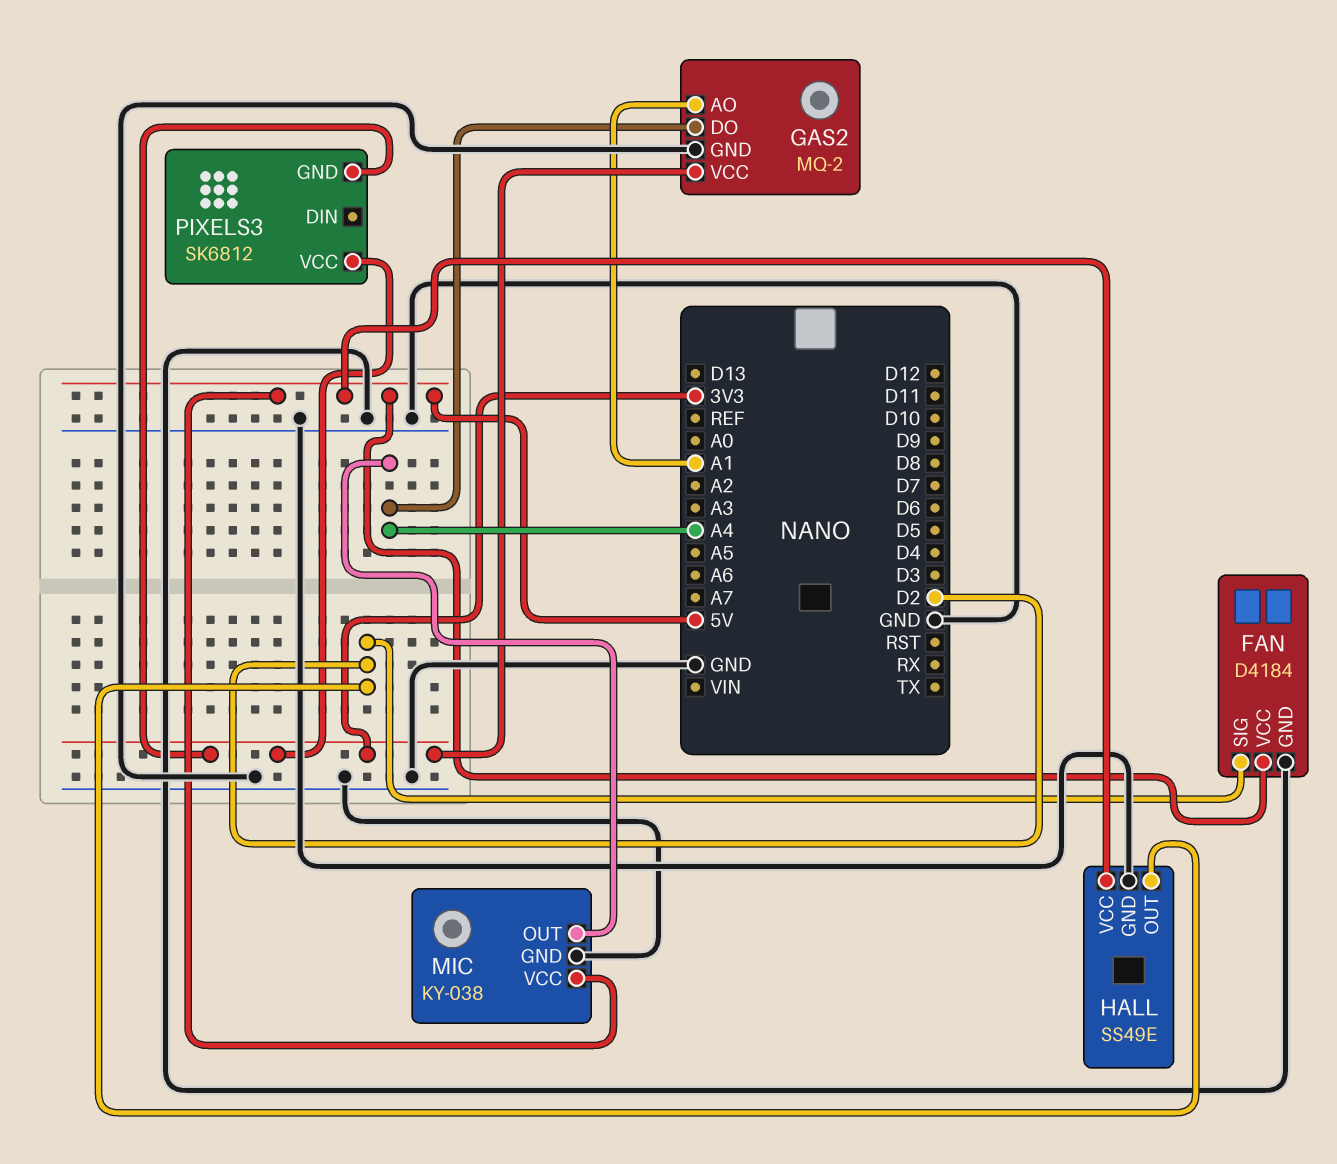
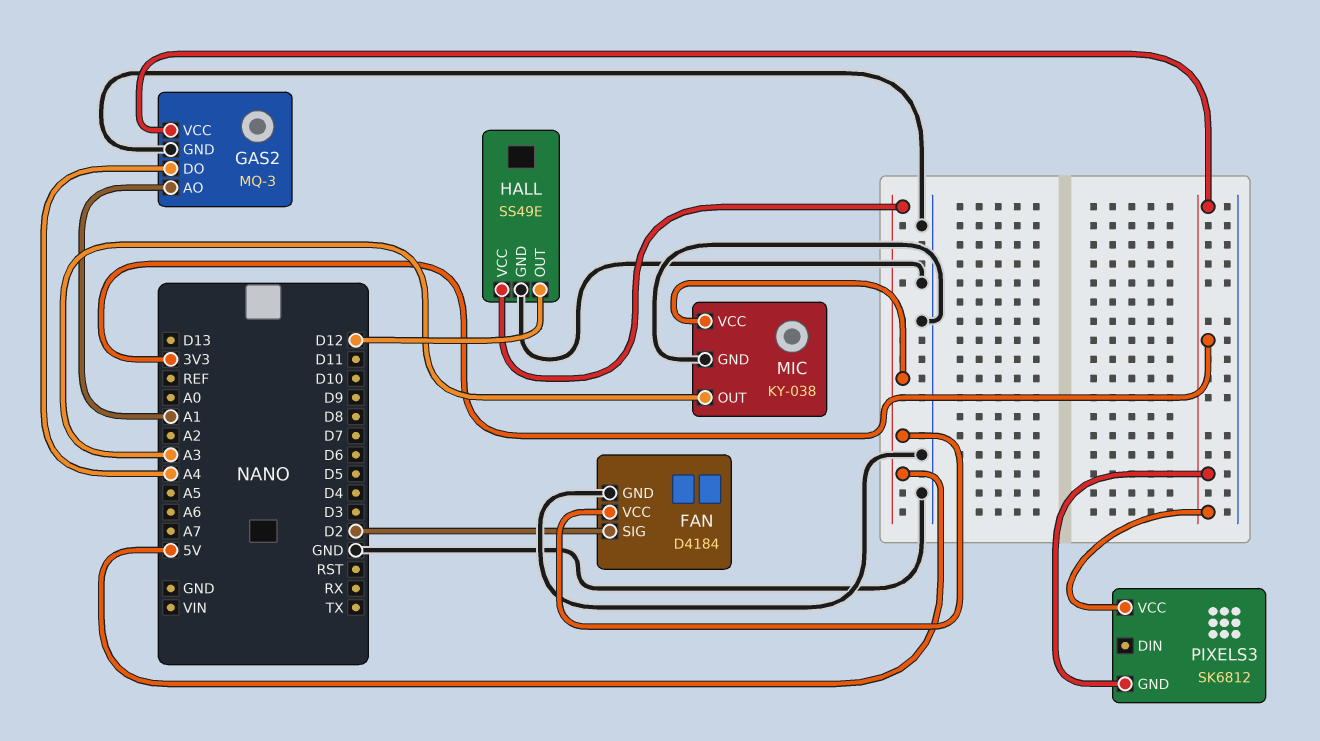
GAS2: MQ-2 -> MQ-3
HALL pin OUT: D2 -> D12
MIC pin OUT: A4 -> A3

